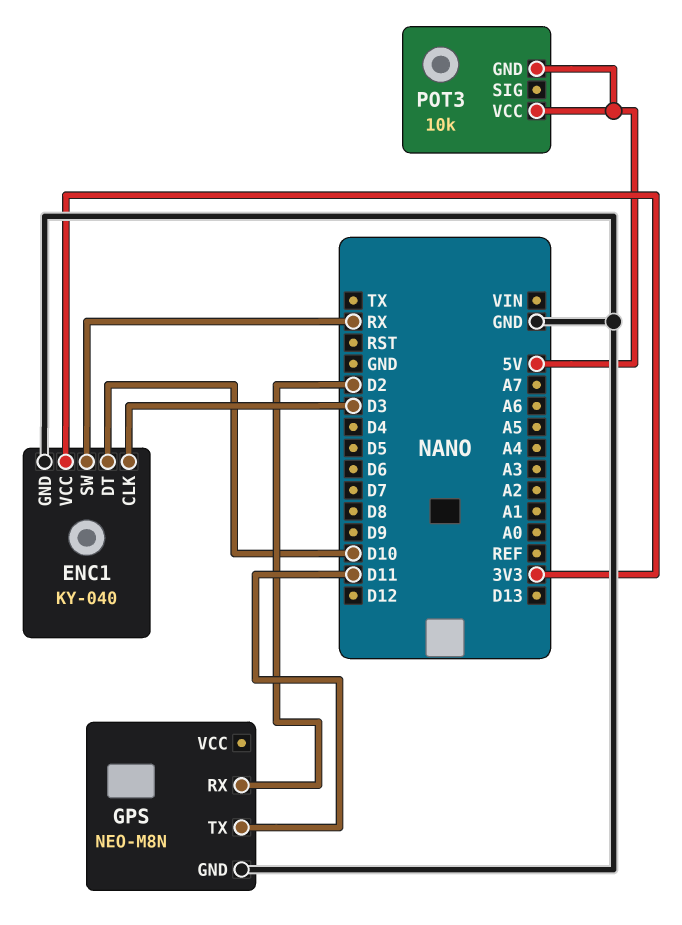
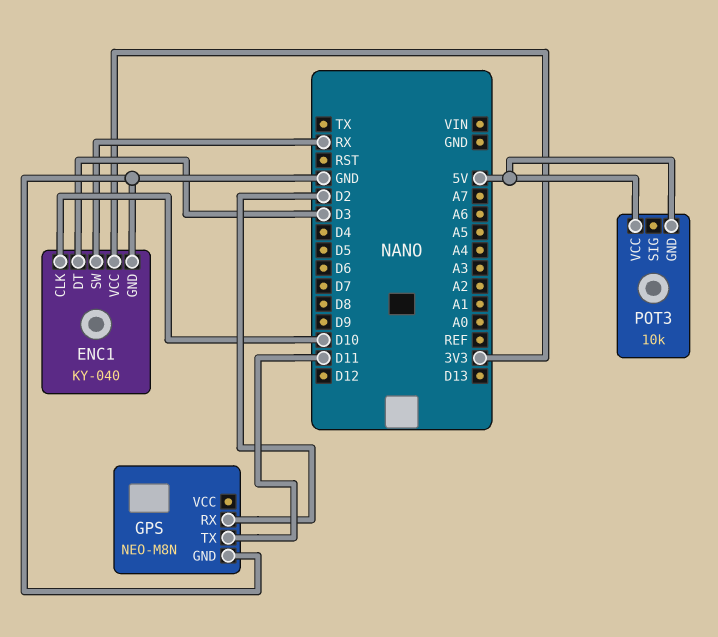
ENC1 pin CLK: D3 -> D10
ENC1 pin DT: D10 -> D3

